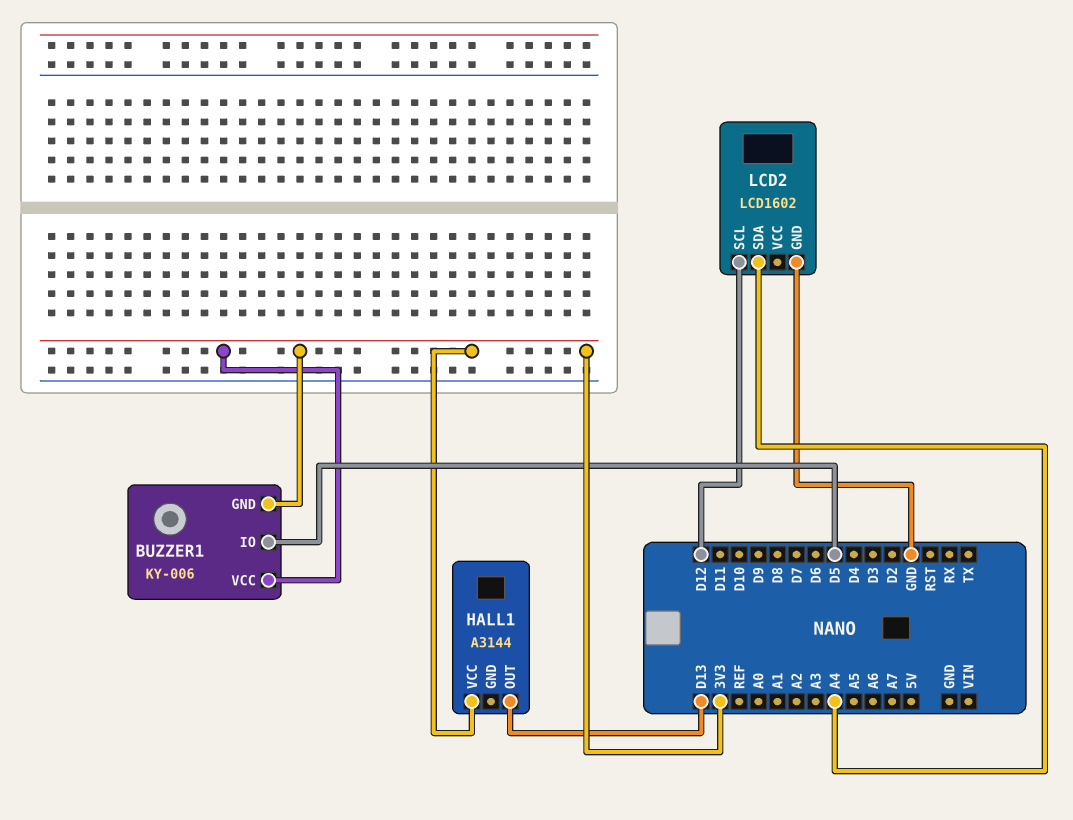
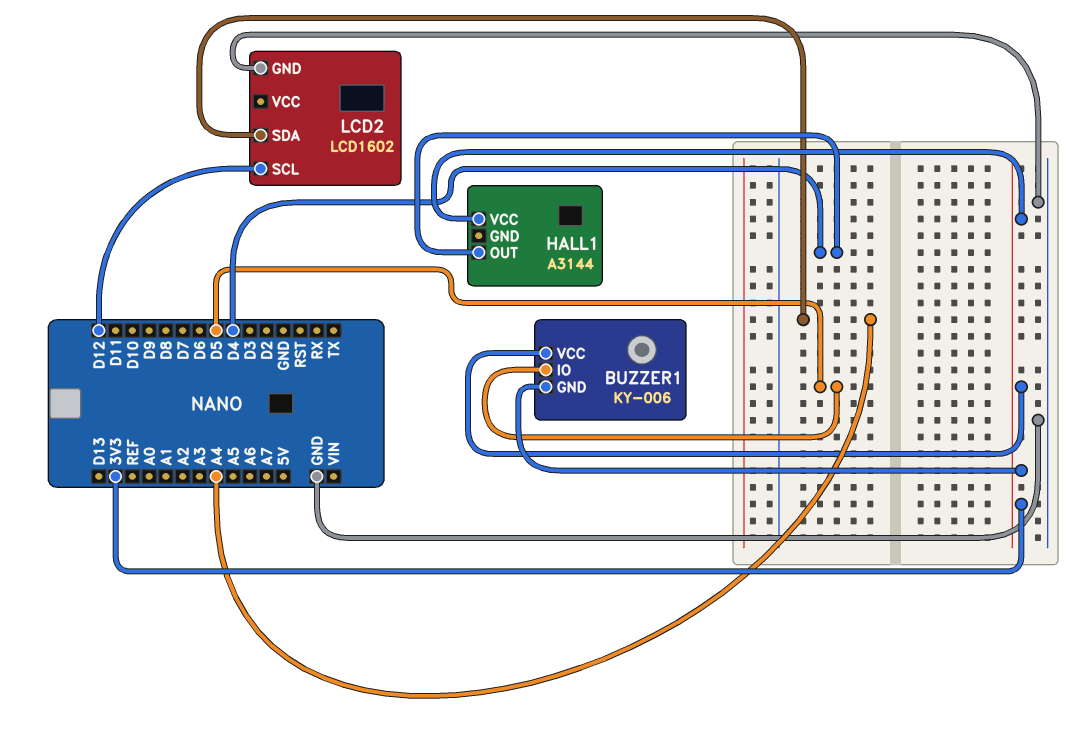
HALL1 pin OUT: D13 -> D4

